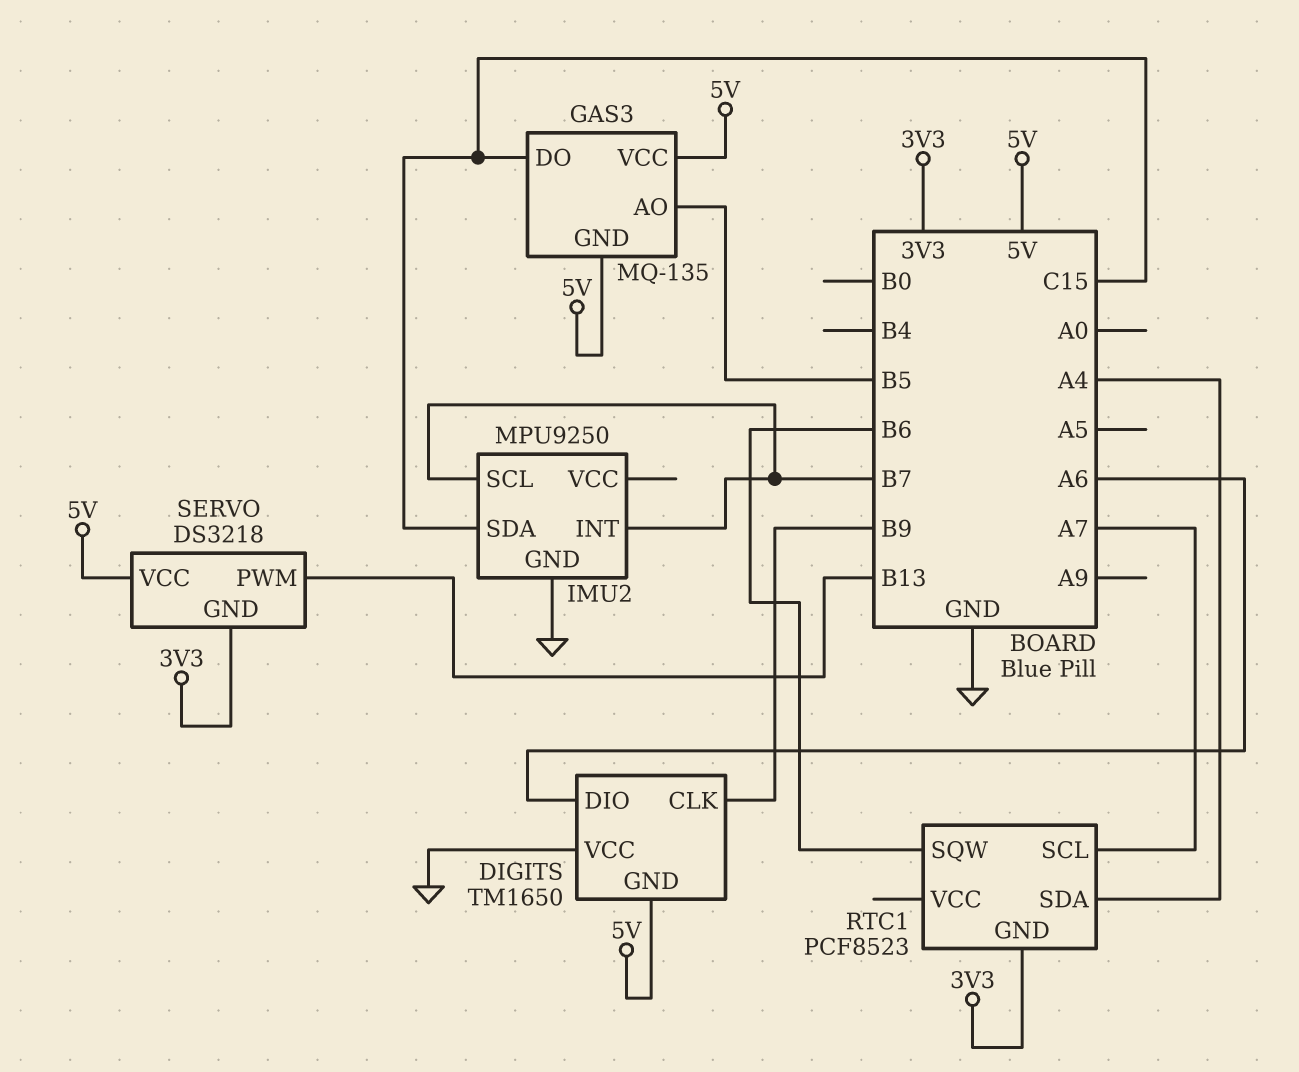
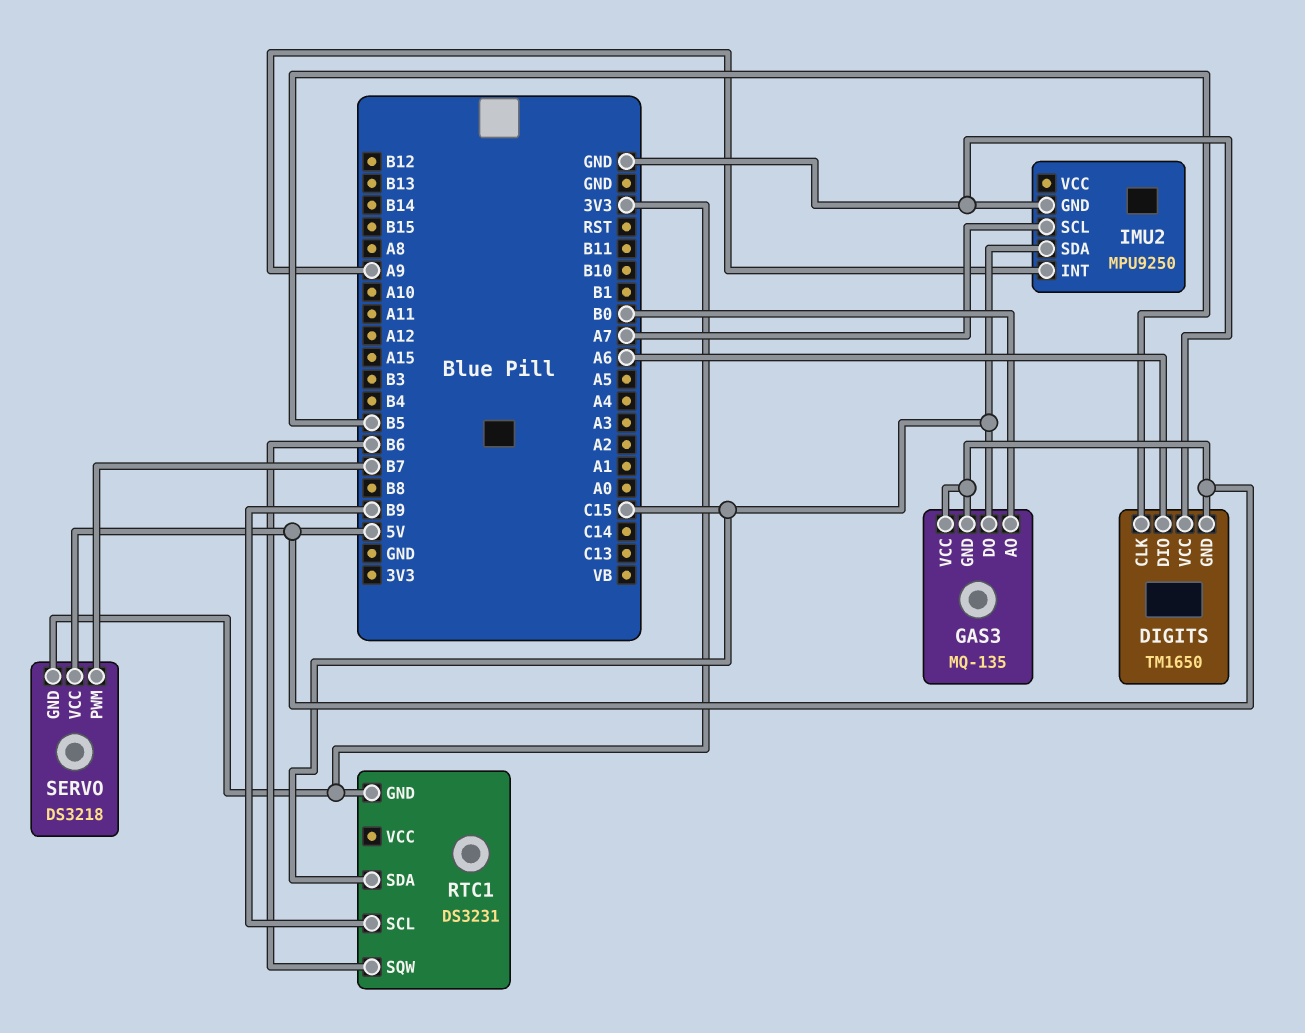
DIGITS pin CLK: B9 -> B5
GAS3 pin AO: B5 -> B0
IMU2 pin INT: B7 -> A9
IMU2 pin SCL: B7 -> A7
RTC1: PCF8523 -> DS3231
RTC1 pin SCL: A7 -> B9
RTC1 pin SDA: A4 -> C15
SERVO pin PWM: B13 -> B7

